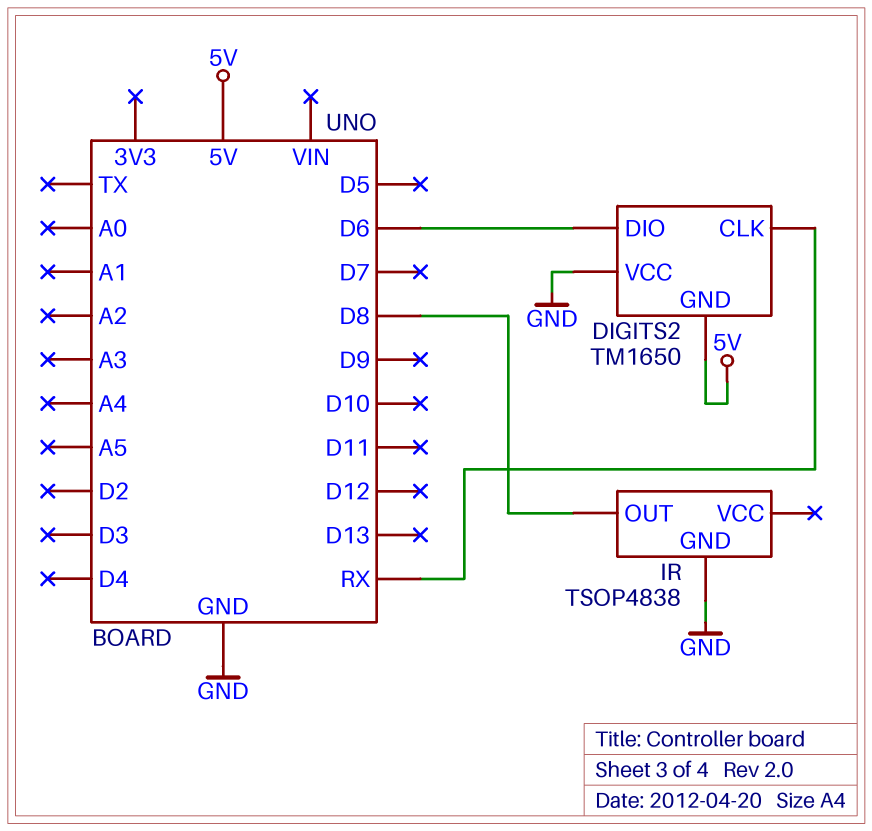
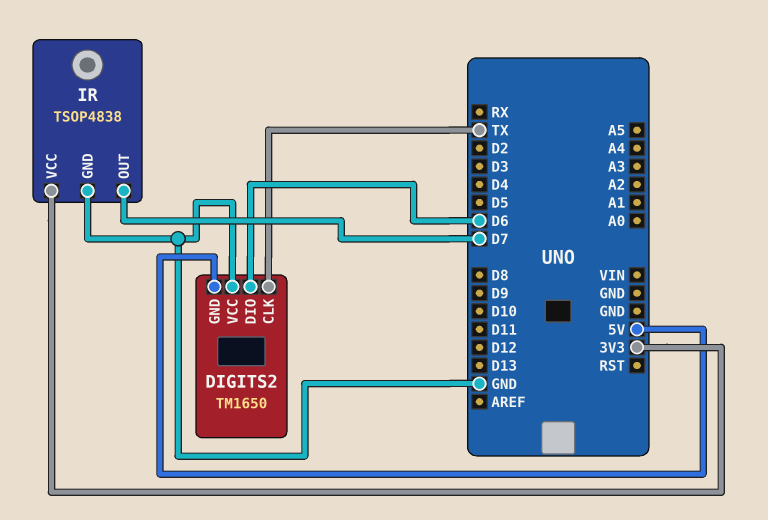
DIGITS2 pin CLK: RX -> TX
IR pin OUT: D8 -> D7
IR pin VCC: none -> 3V3

